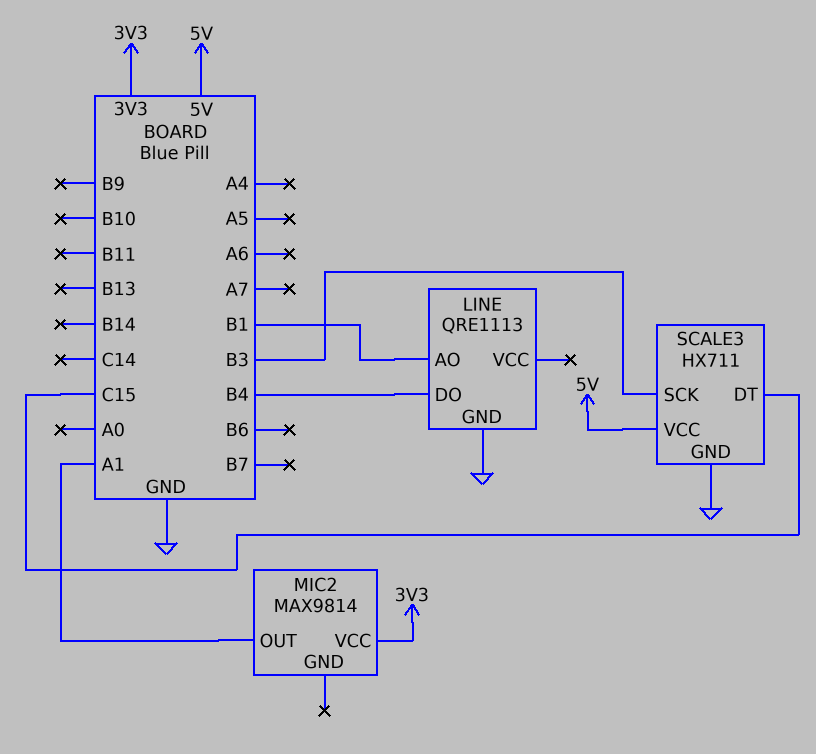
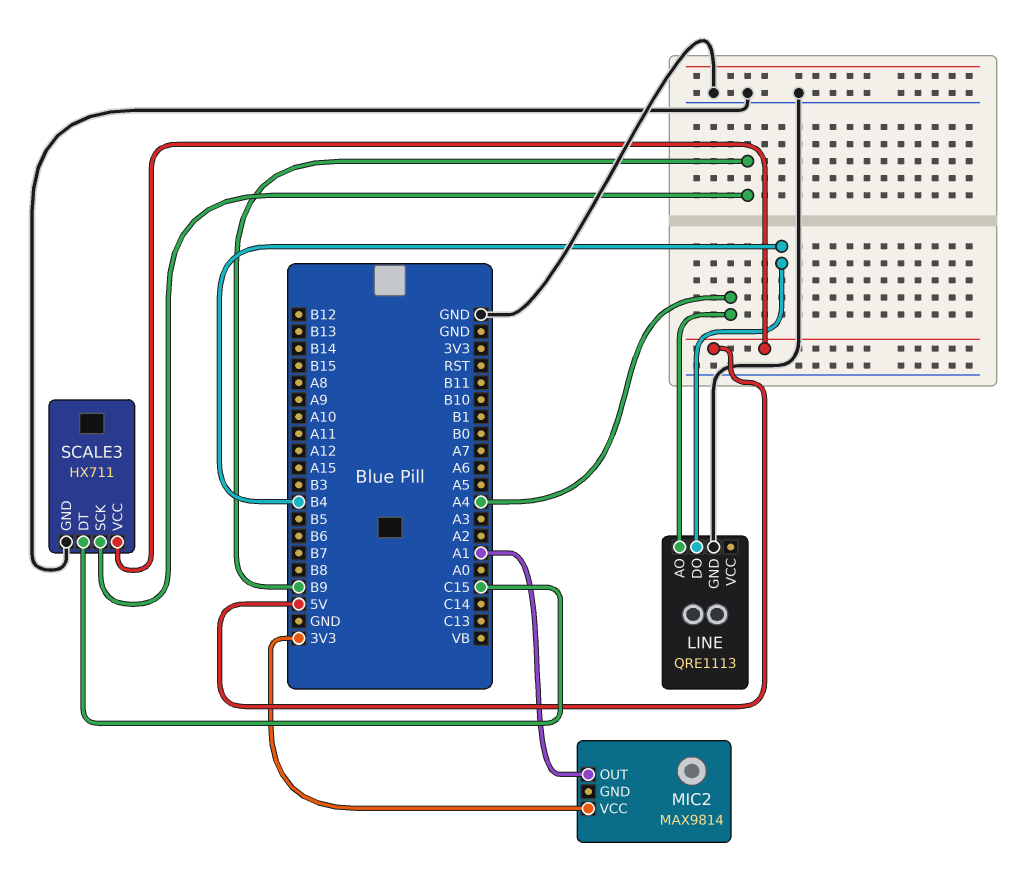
LINE pin AO: B1 -> A4
SCALE3 pin SCK: B3 -> B9

